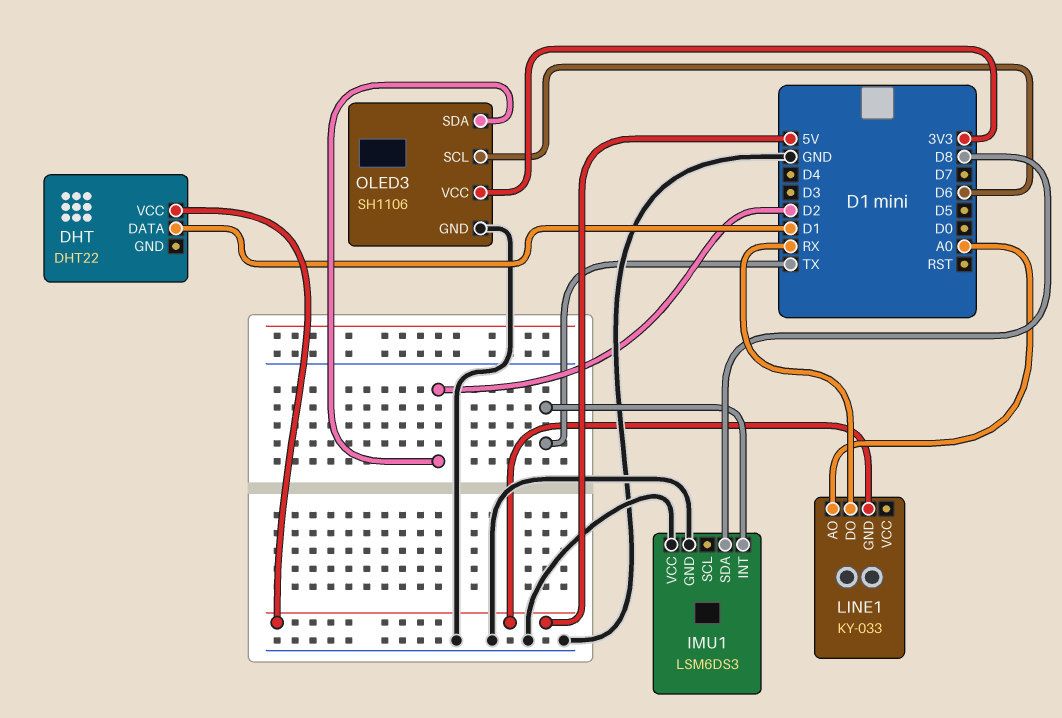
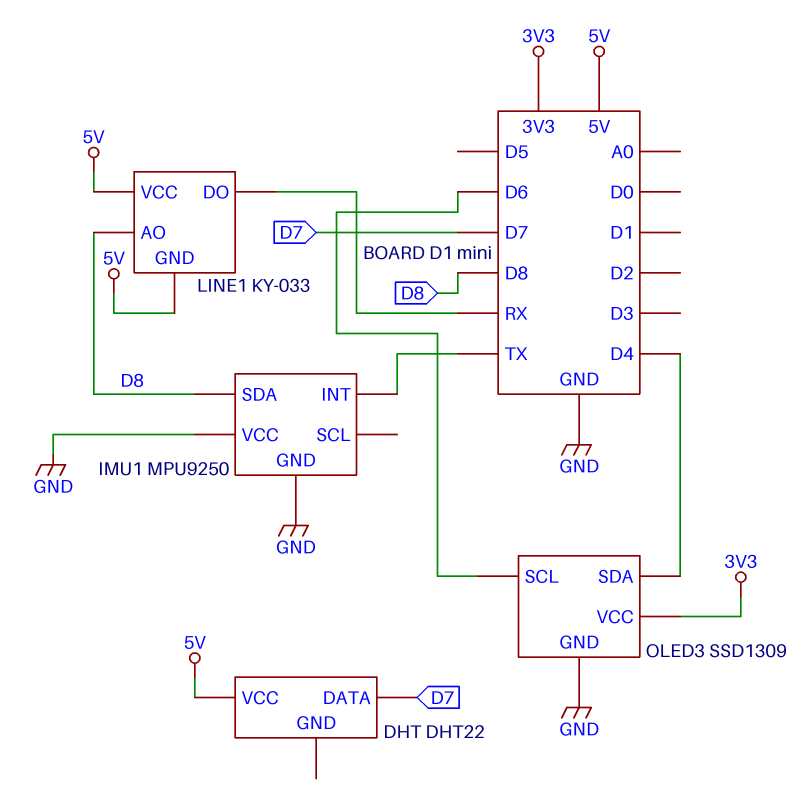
DHT pin DATA: D1 -> D7
IMU1: LSM6DS3 -> MPU9250
LINE1 pin AO: A0 -> D8
LINE1 pin VCC: none -> 5V
OLED3: SH1106 -> SSD1309
OLED3 pin SDA: D2 -> D4

